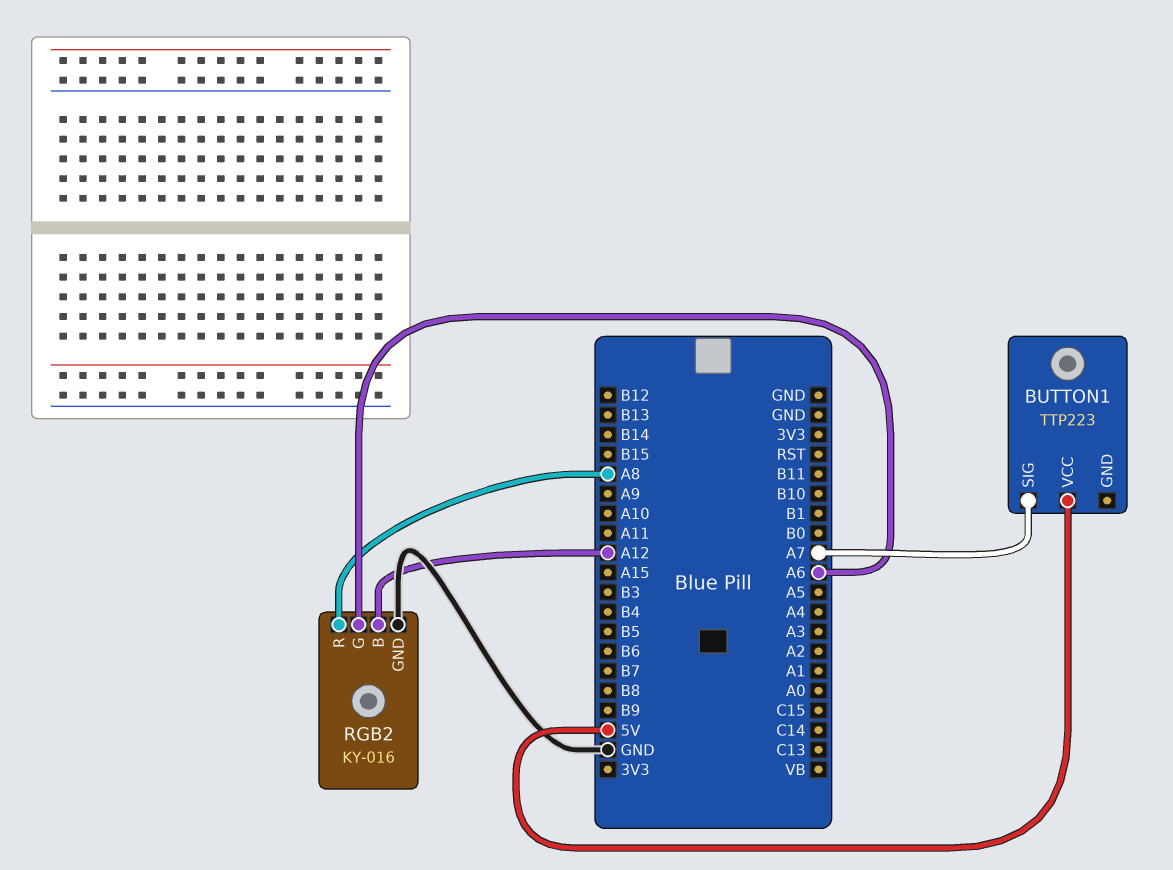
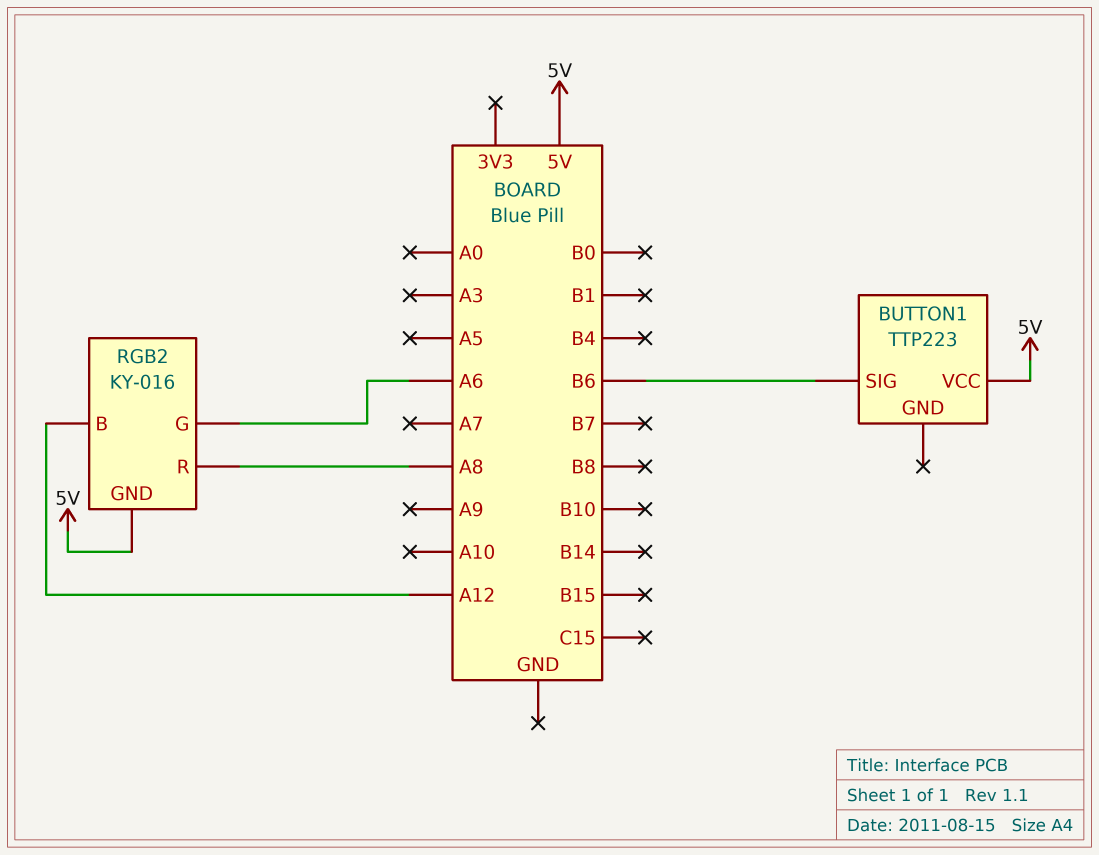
BUTTON1 pin SIG: A7 -> B6
RGB2 pin GND: GND -> 5V

